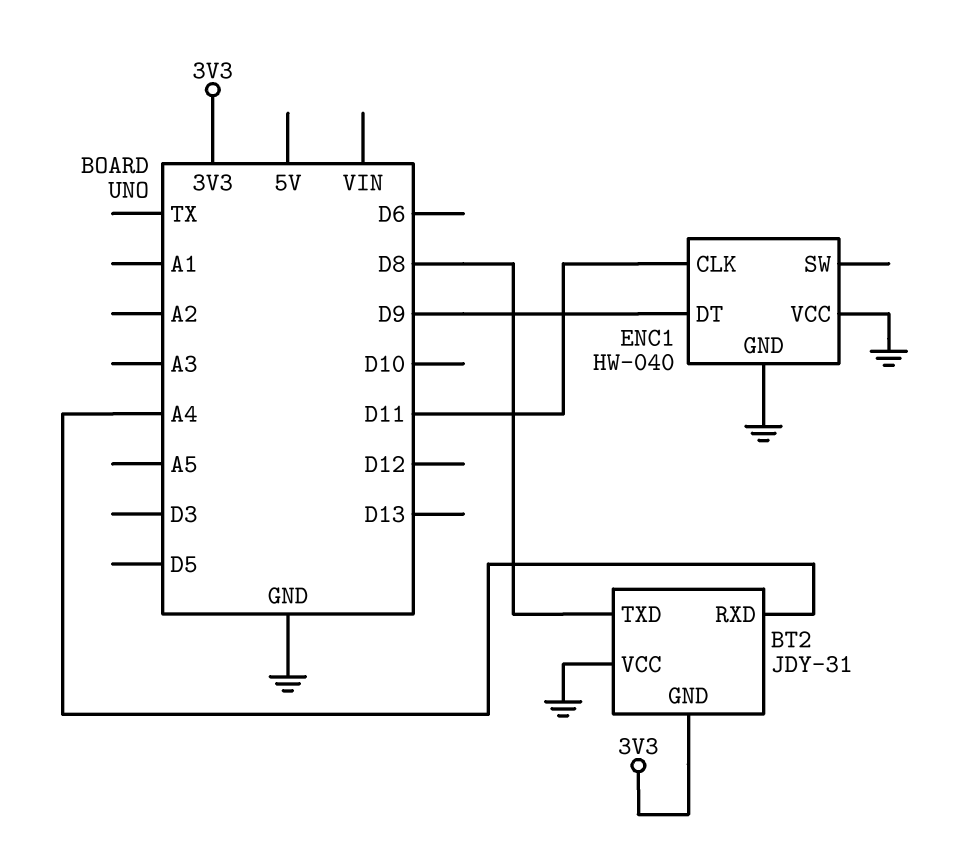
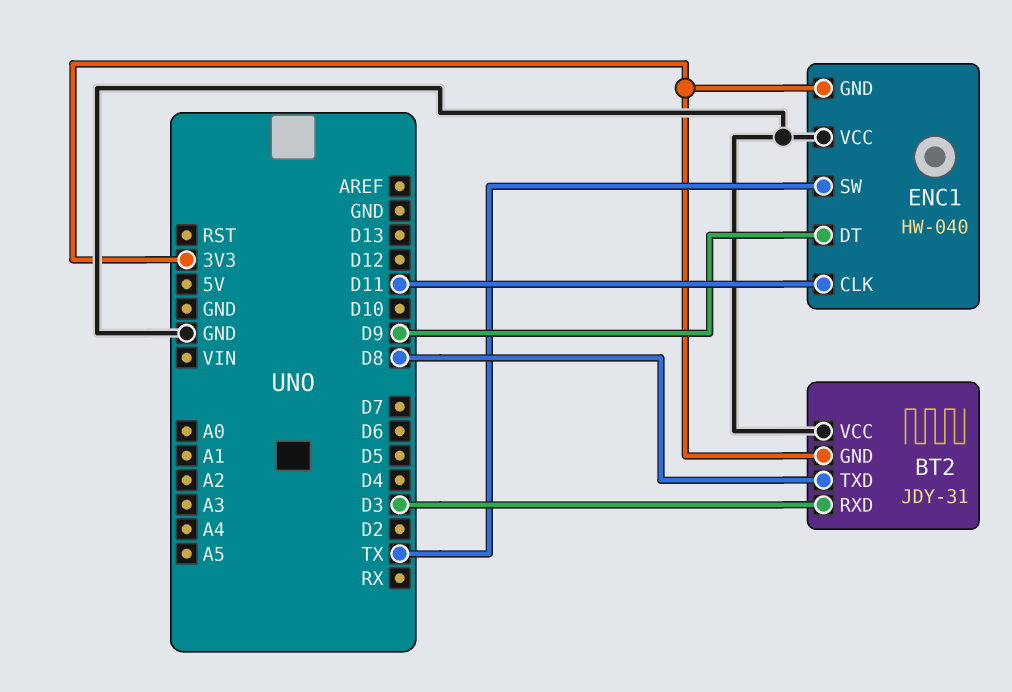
BT2 pin RXD: A4 -> D3
ENC1 pin GND: GND -> 3V3
ENC1 pin SW: none -> TX

